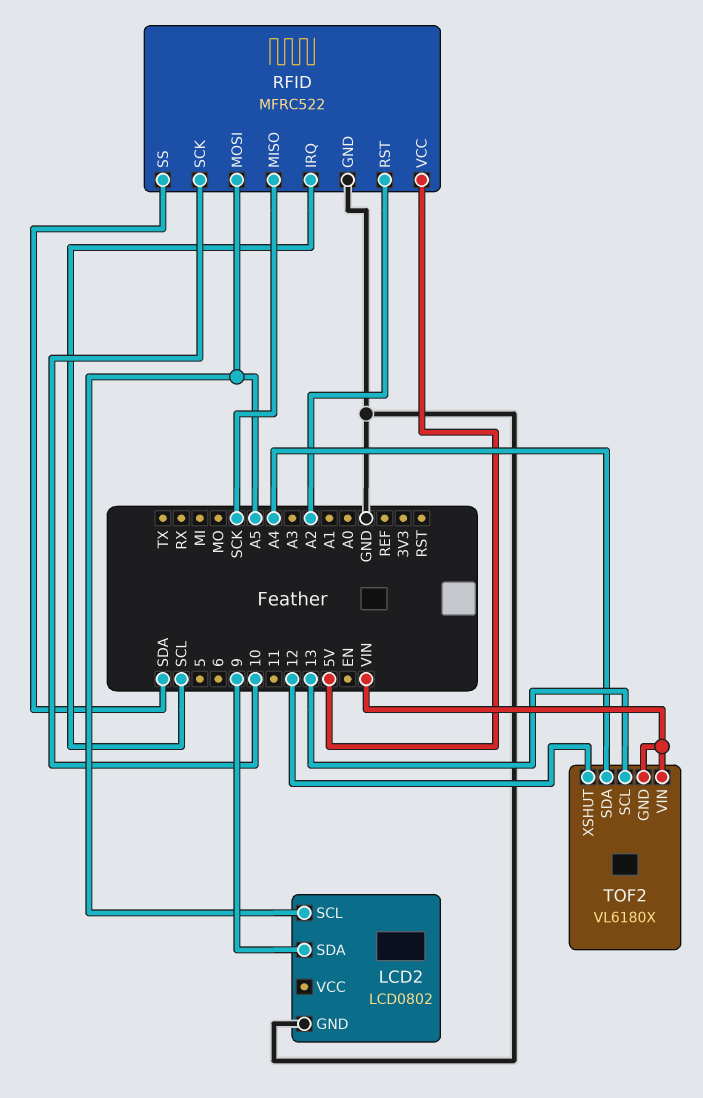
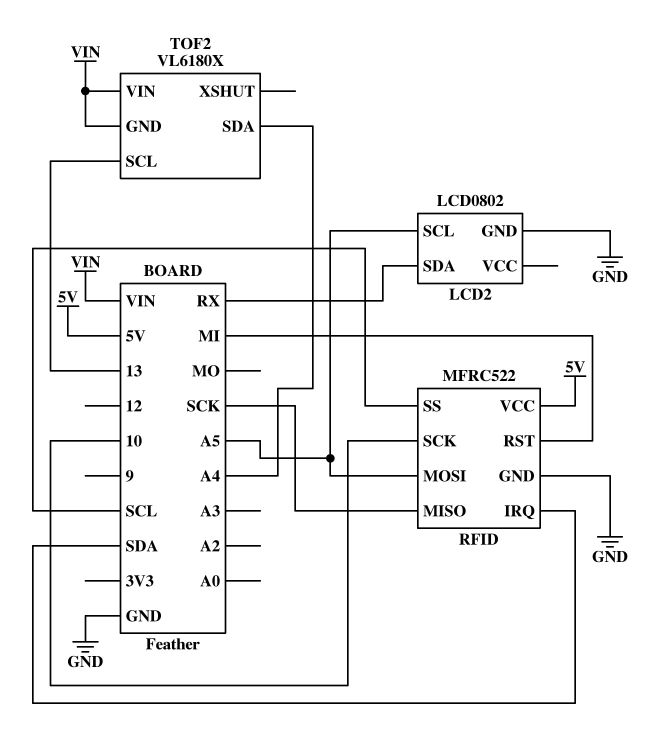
LCD2 pin SDA: 9 -> RX
RFID pin IRQ: SCL -> SDA
RFID pin RST: A2 -> MI
RFID pin SS: SDA -> SCL
TOF2 pin XSHUT: 12 -> none

